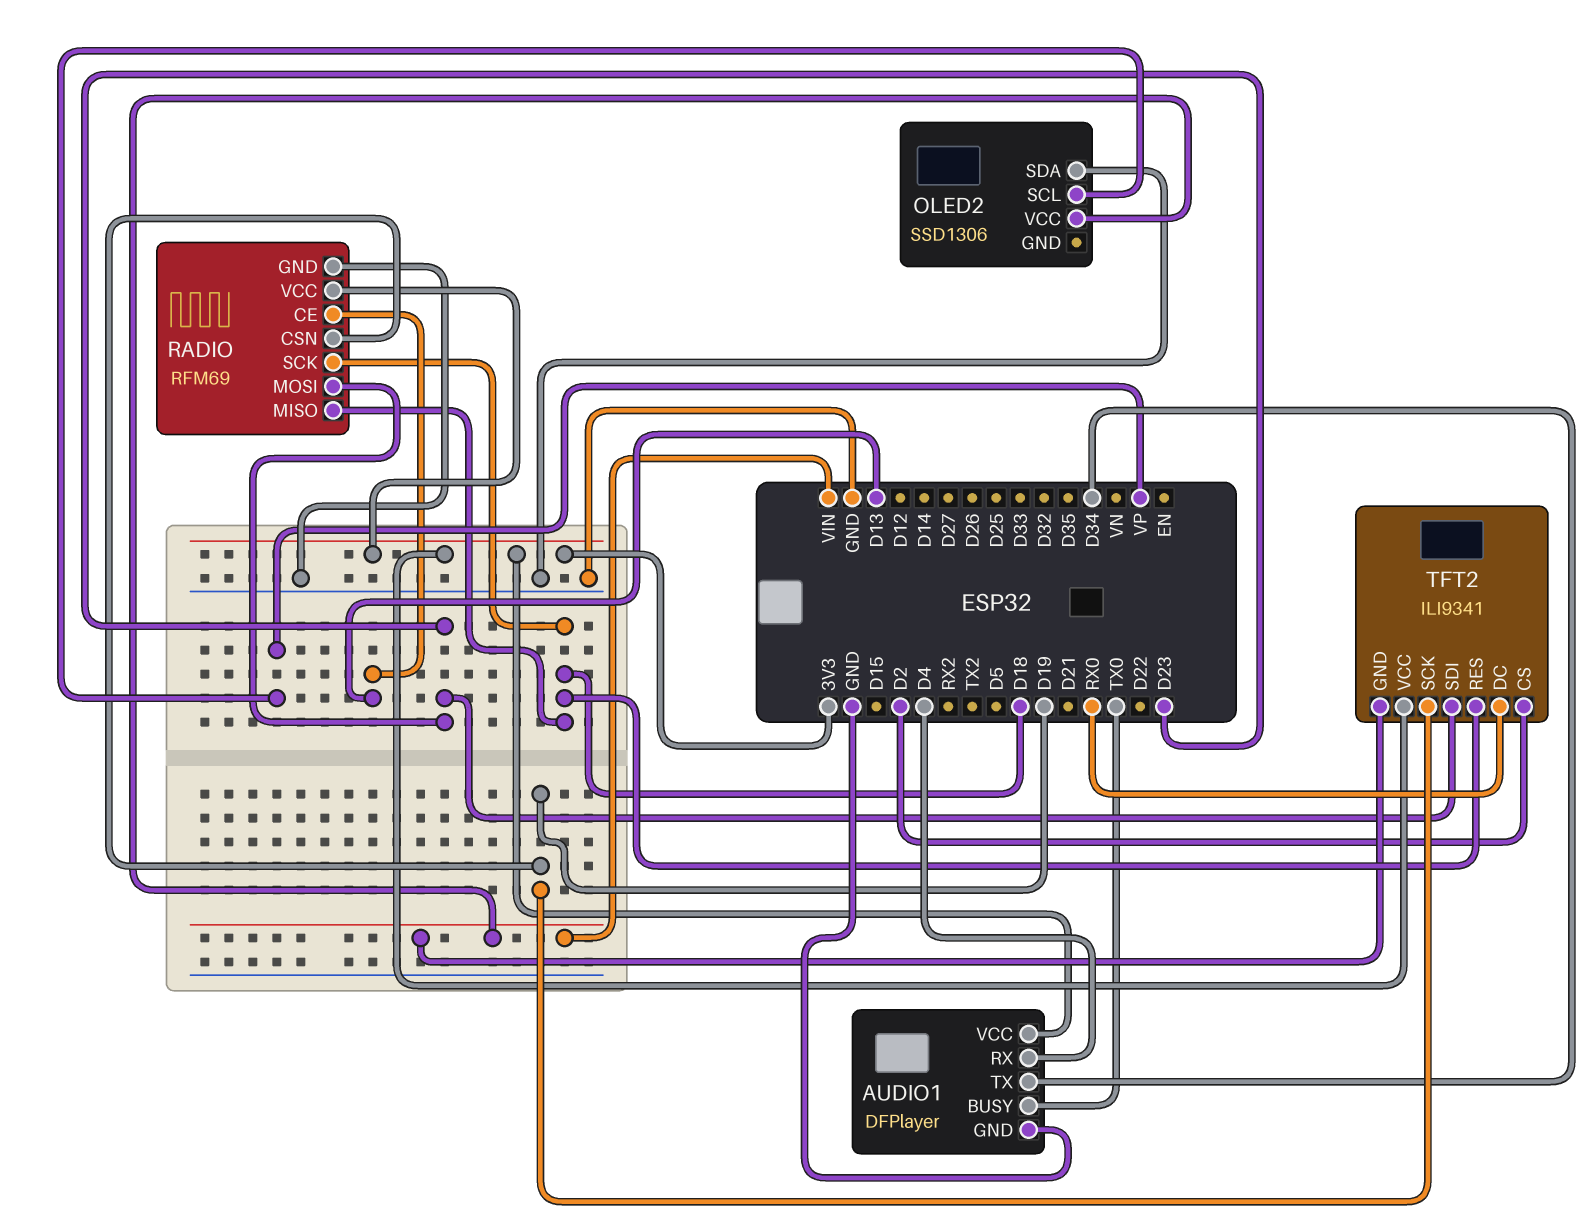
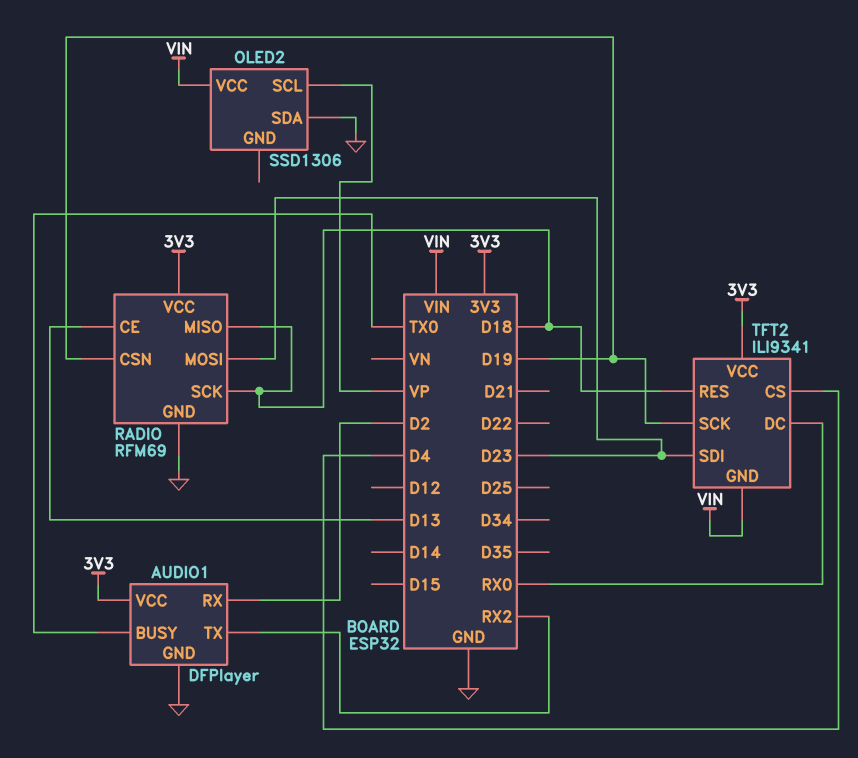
AUDIO1 pin RX: D4 -> D2
AUDIO1 pin TX: D34 -> RX2
TFT2 pin CS: D2 -> D4

